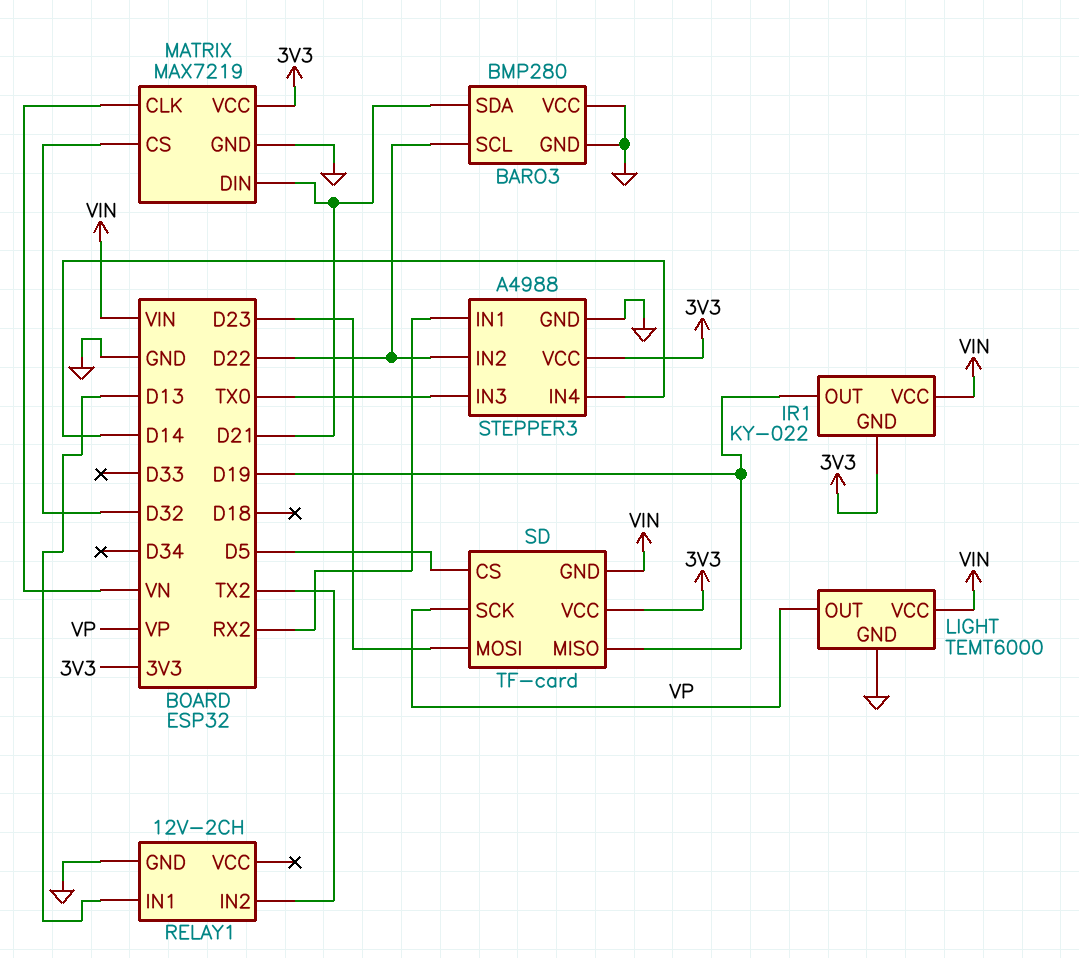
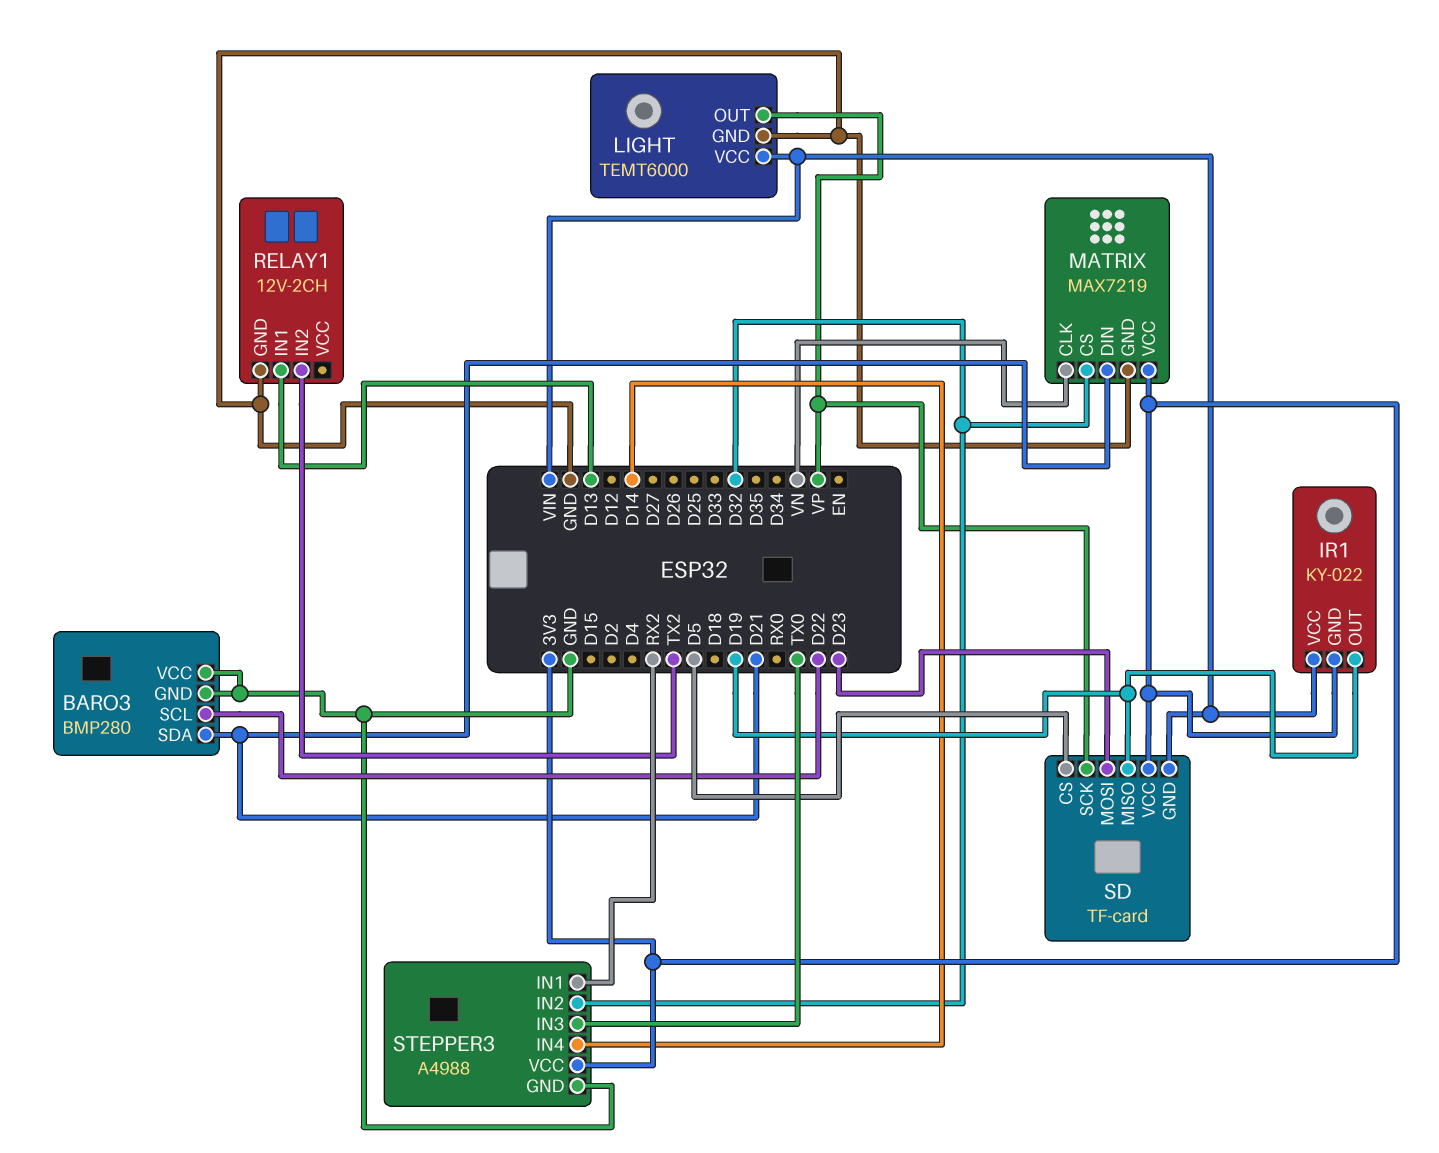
STEPPER3 pin IN2: D22 -> D32

